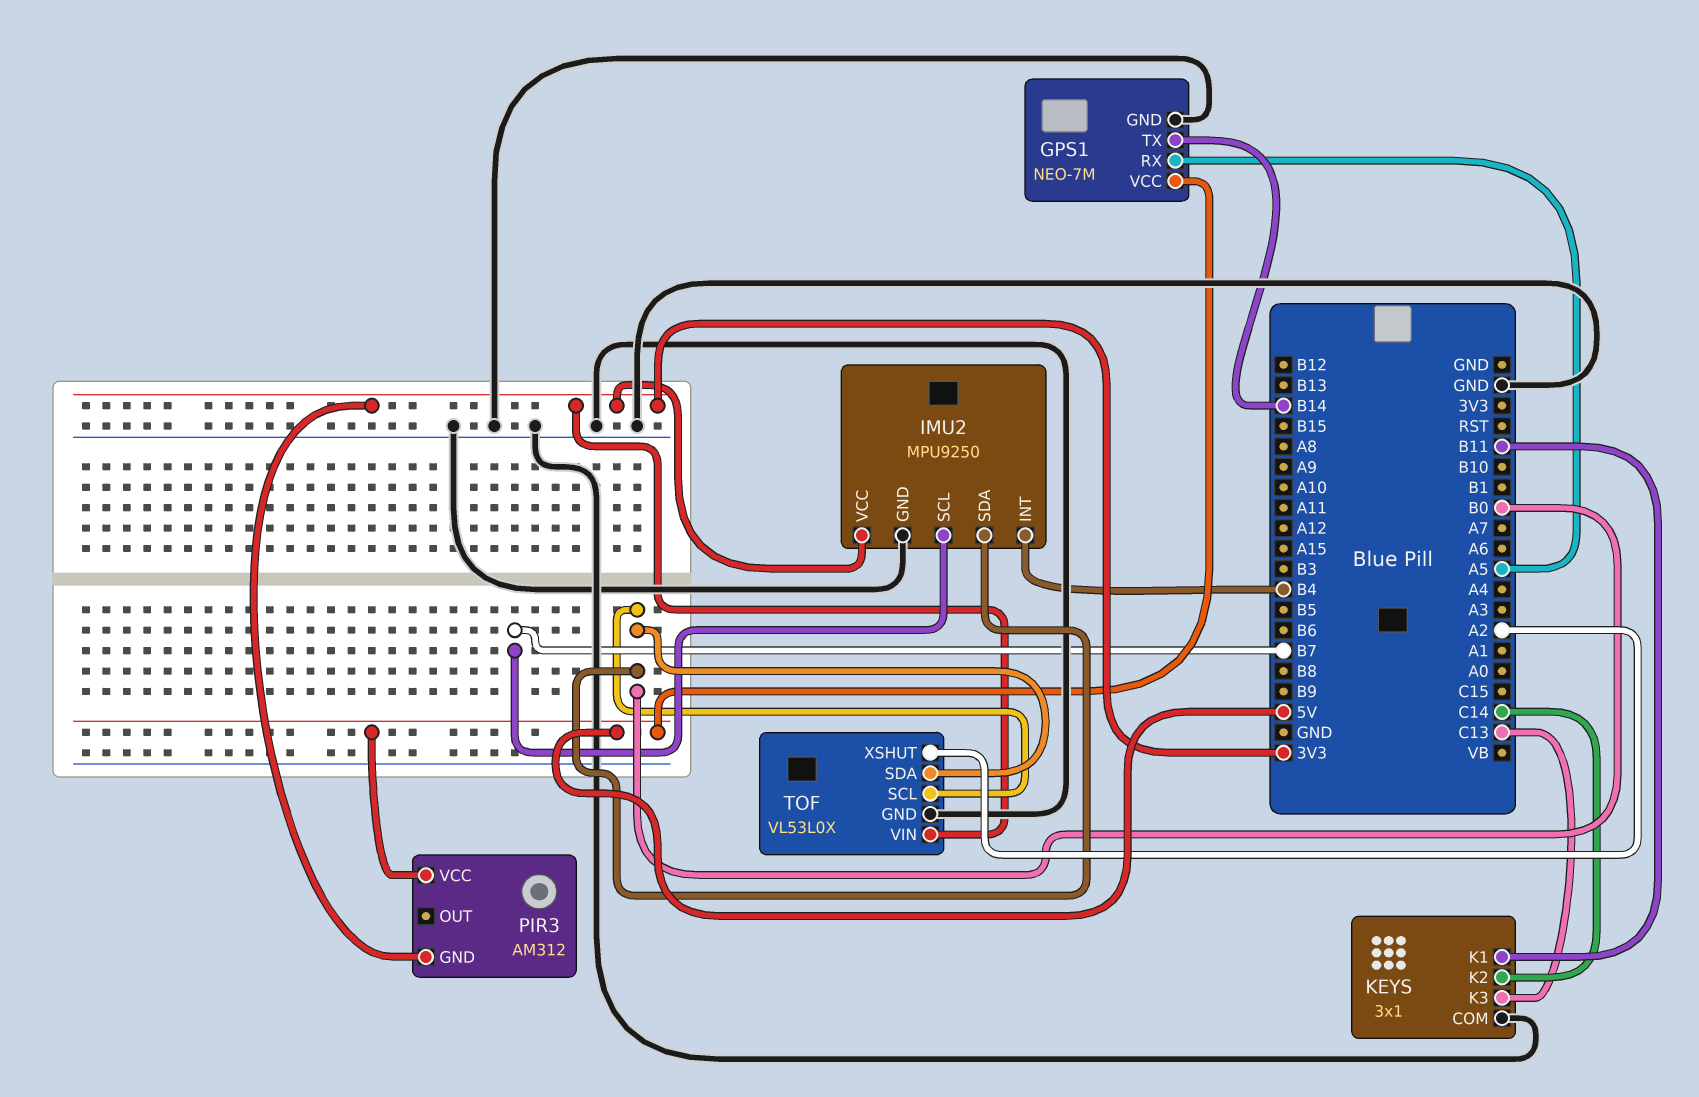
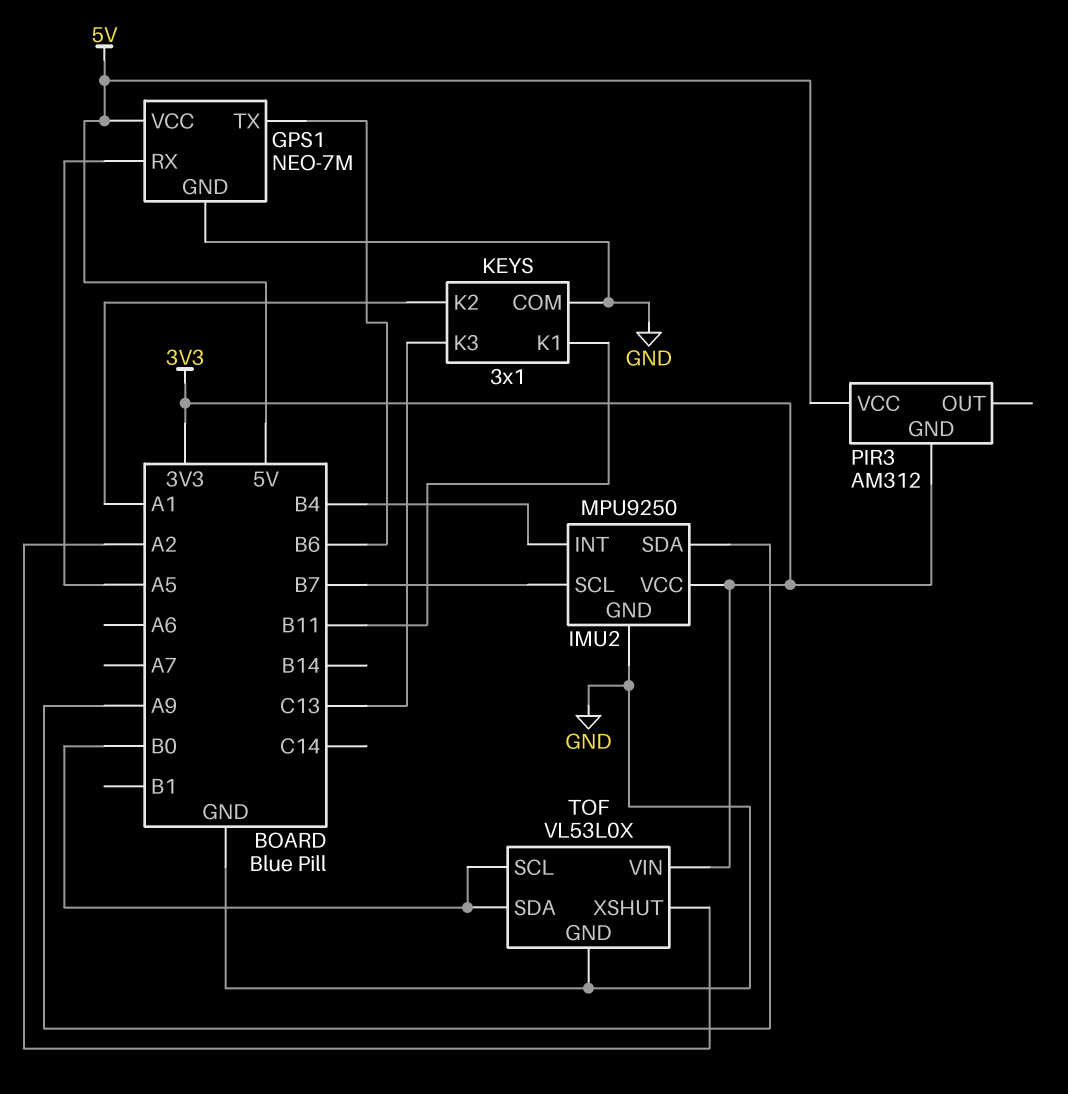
GPS1 pin TX: B14 -> B6
IMU2 pin SDA: B0 -> A9
KEYS pin K2: C14 -> A1

